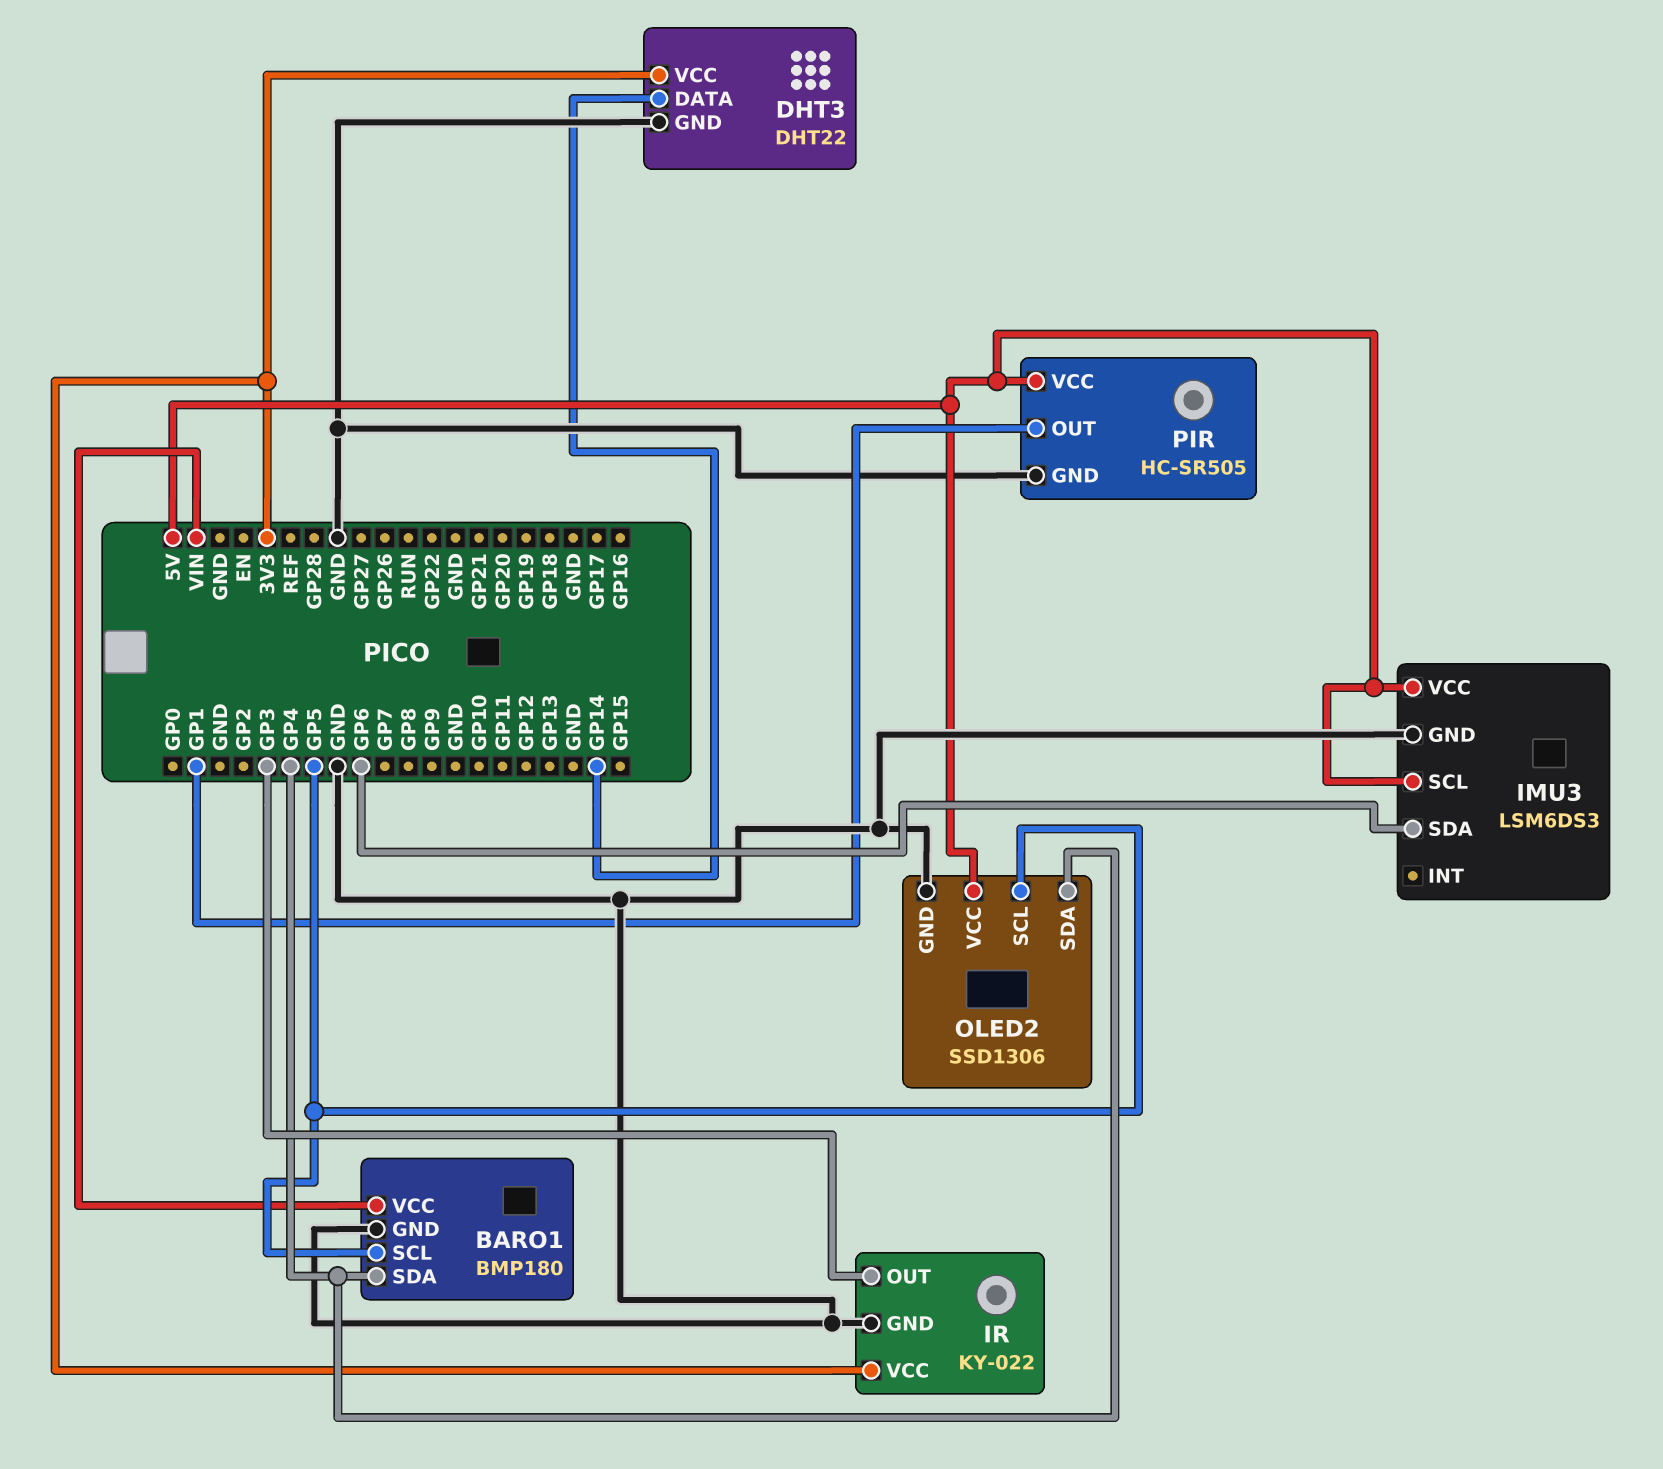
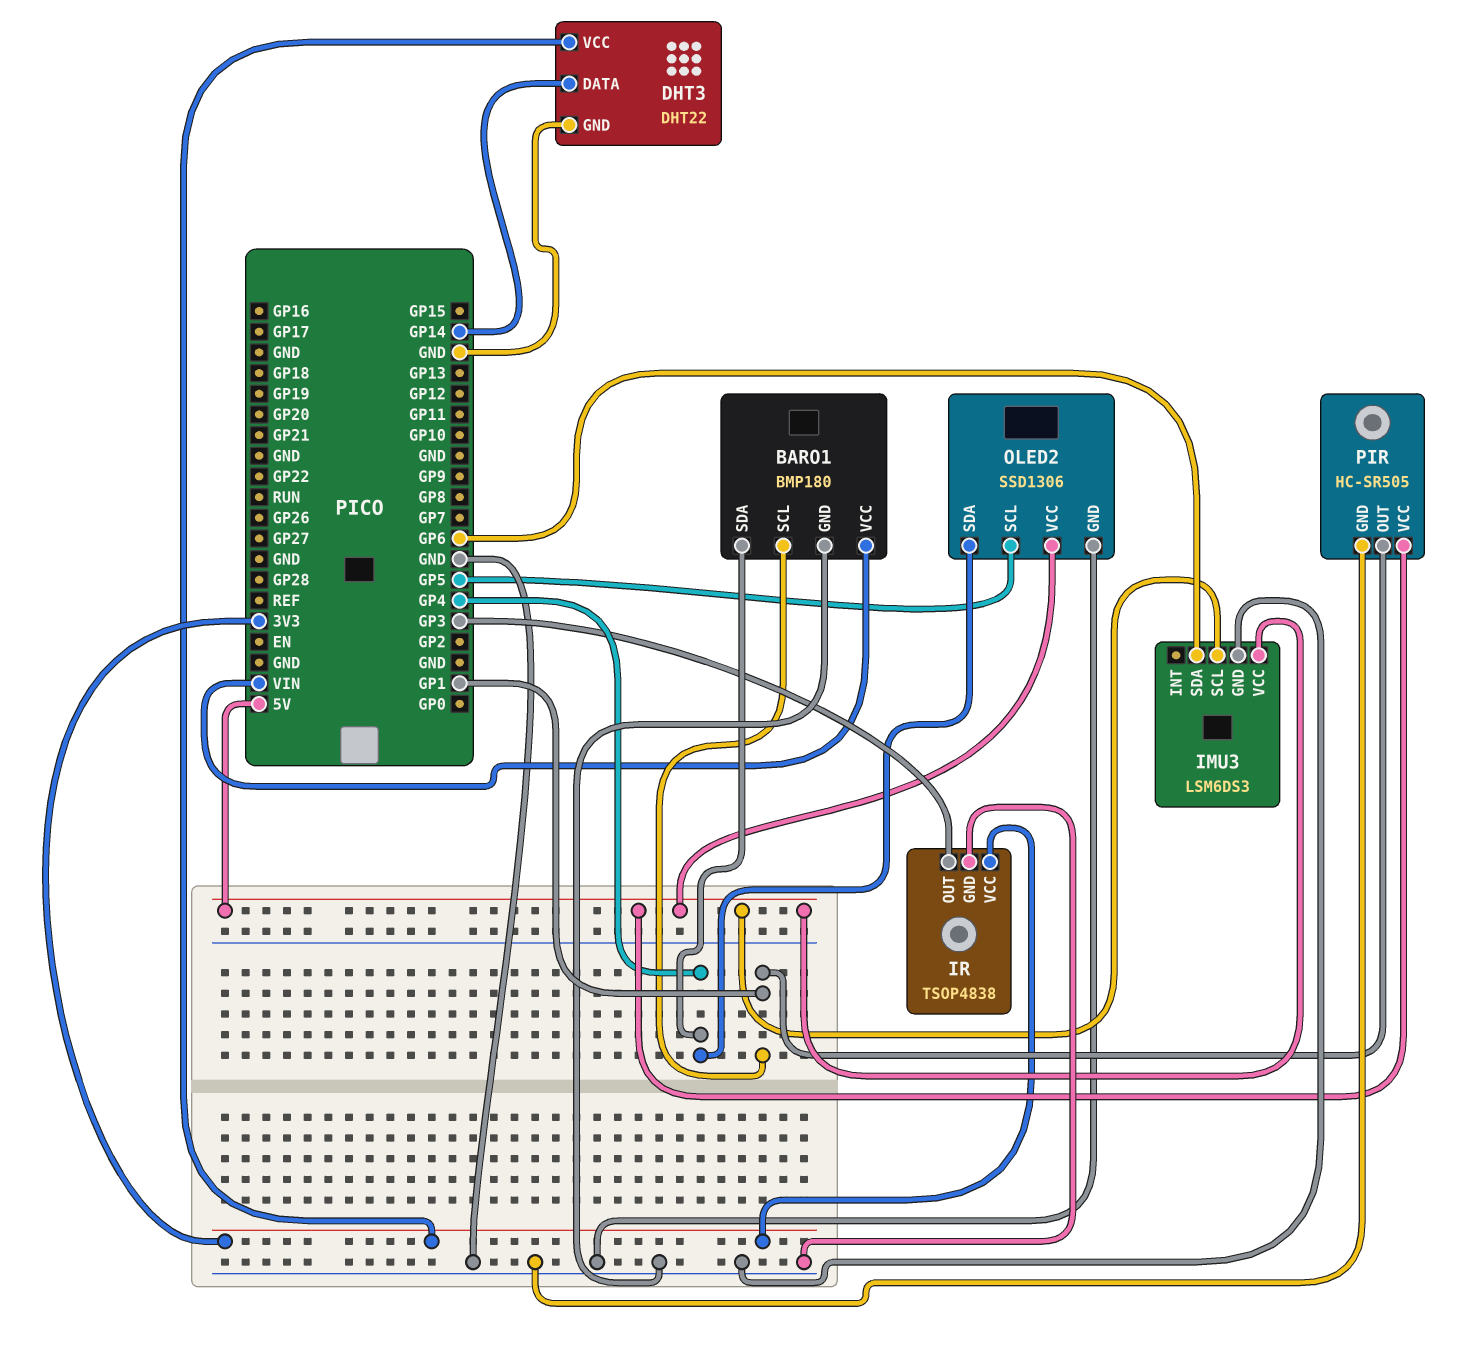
BARO1 pin SCL: GP5 -> GP1
IR: KY-022 -> TSOP4838

